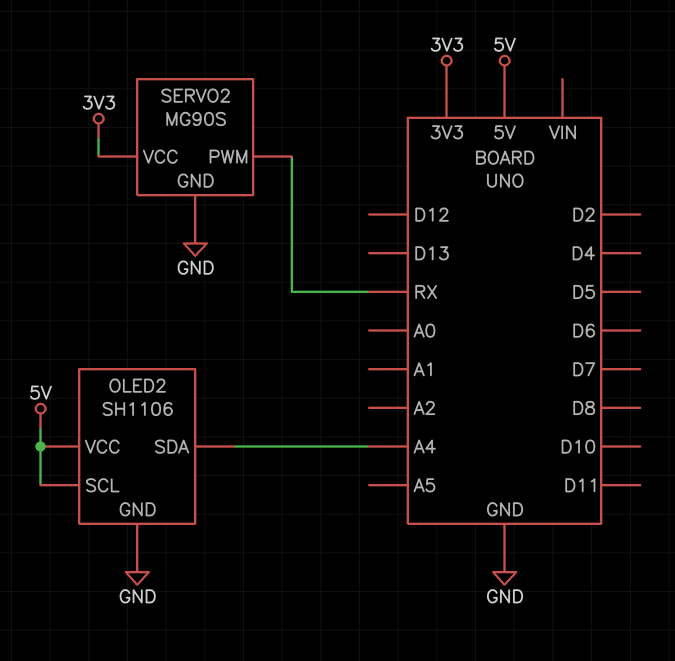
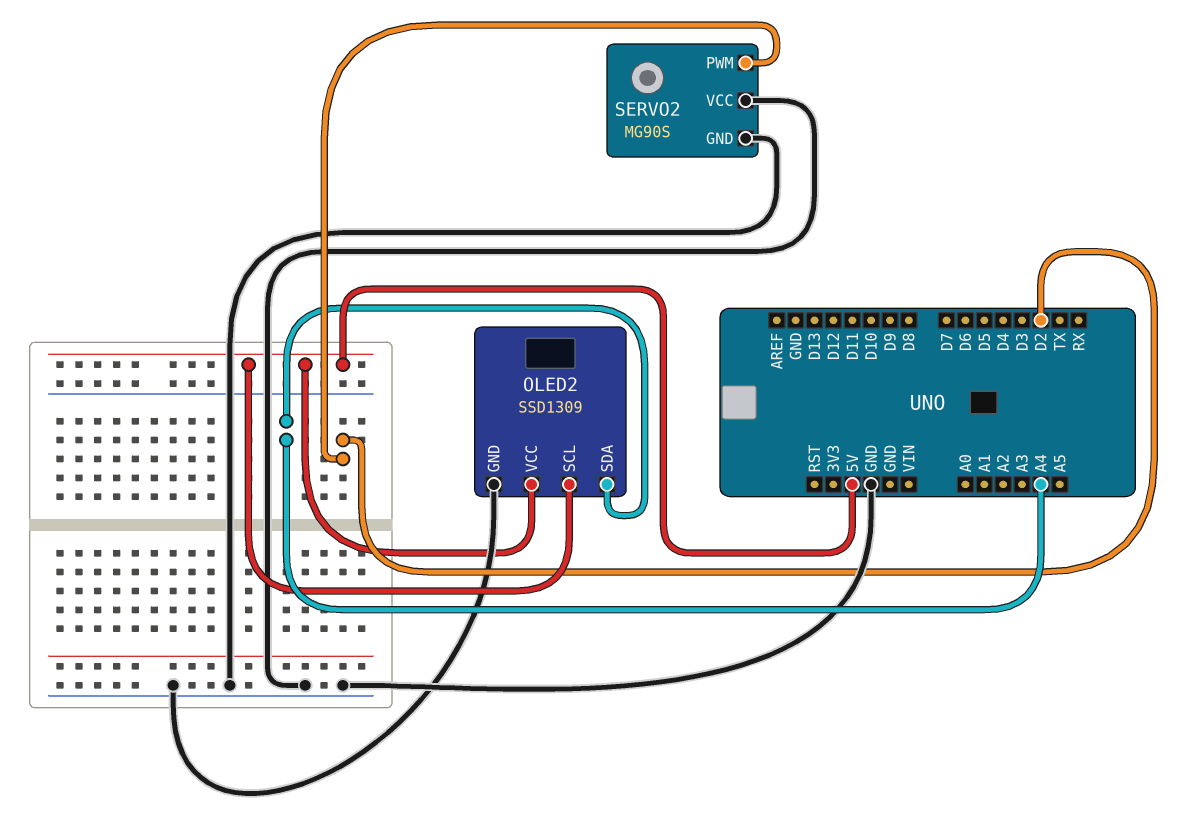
OLED2: SH1106 -> SSD1309
SERVO2 pin PWM: RX -> D2
SERVO2 pin VCC: 3V3 -> GND

